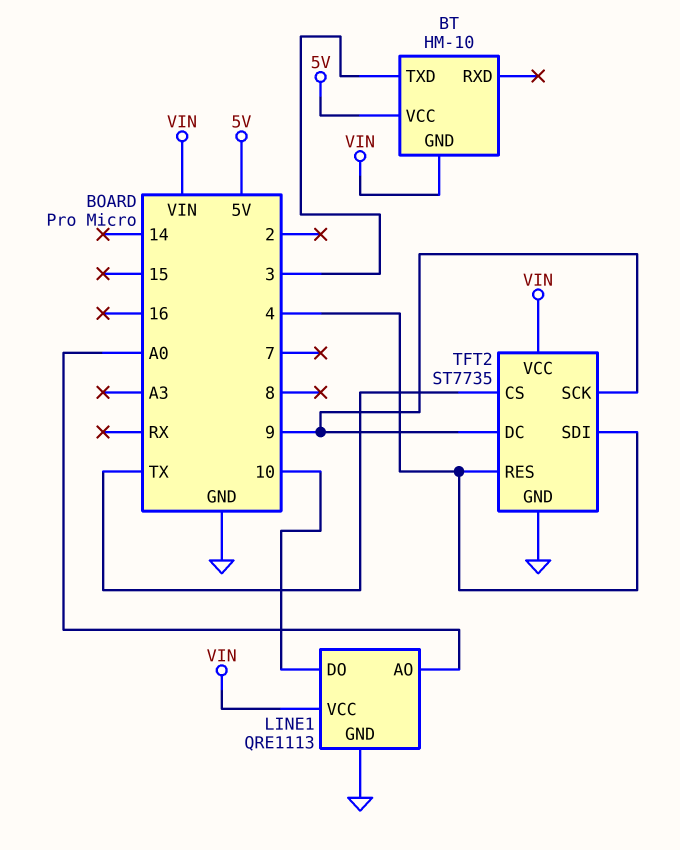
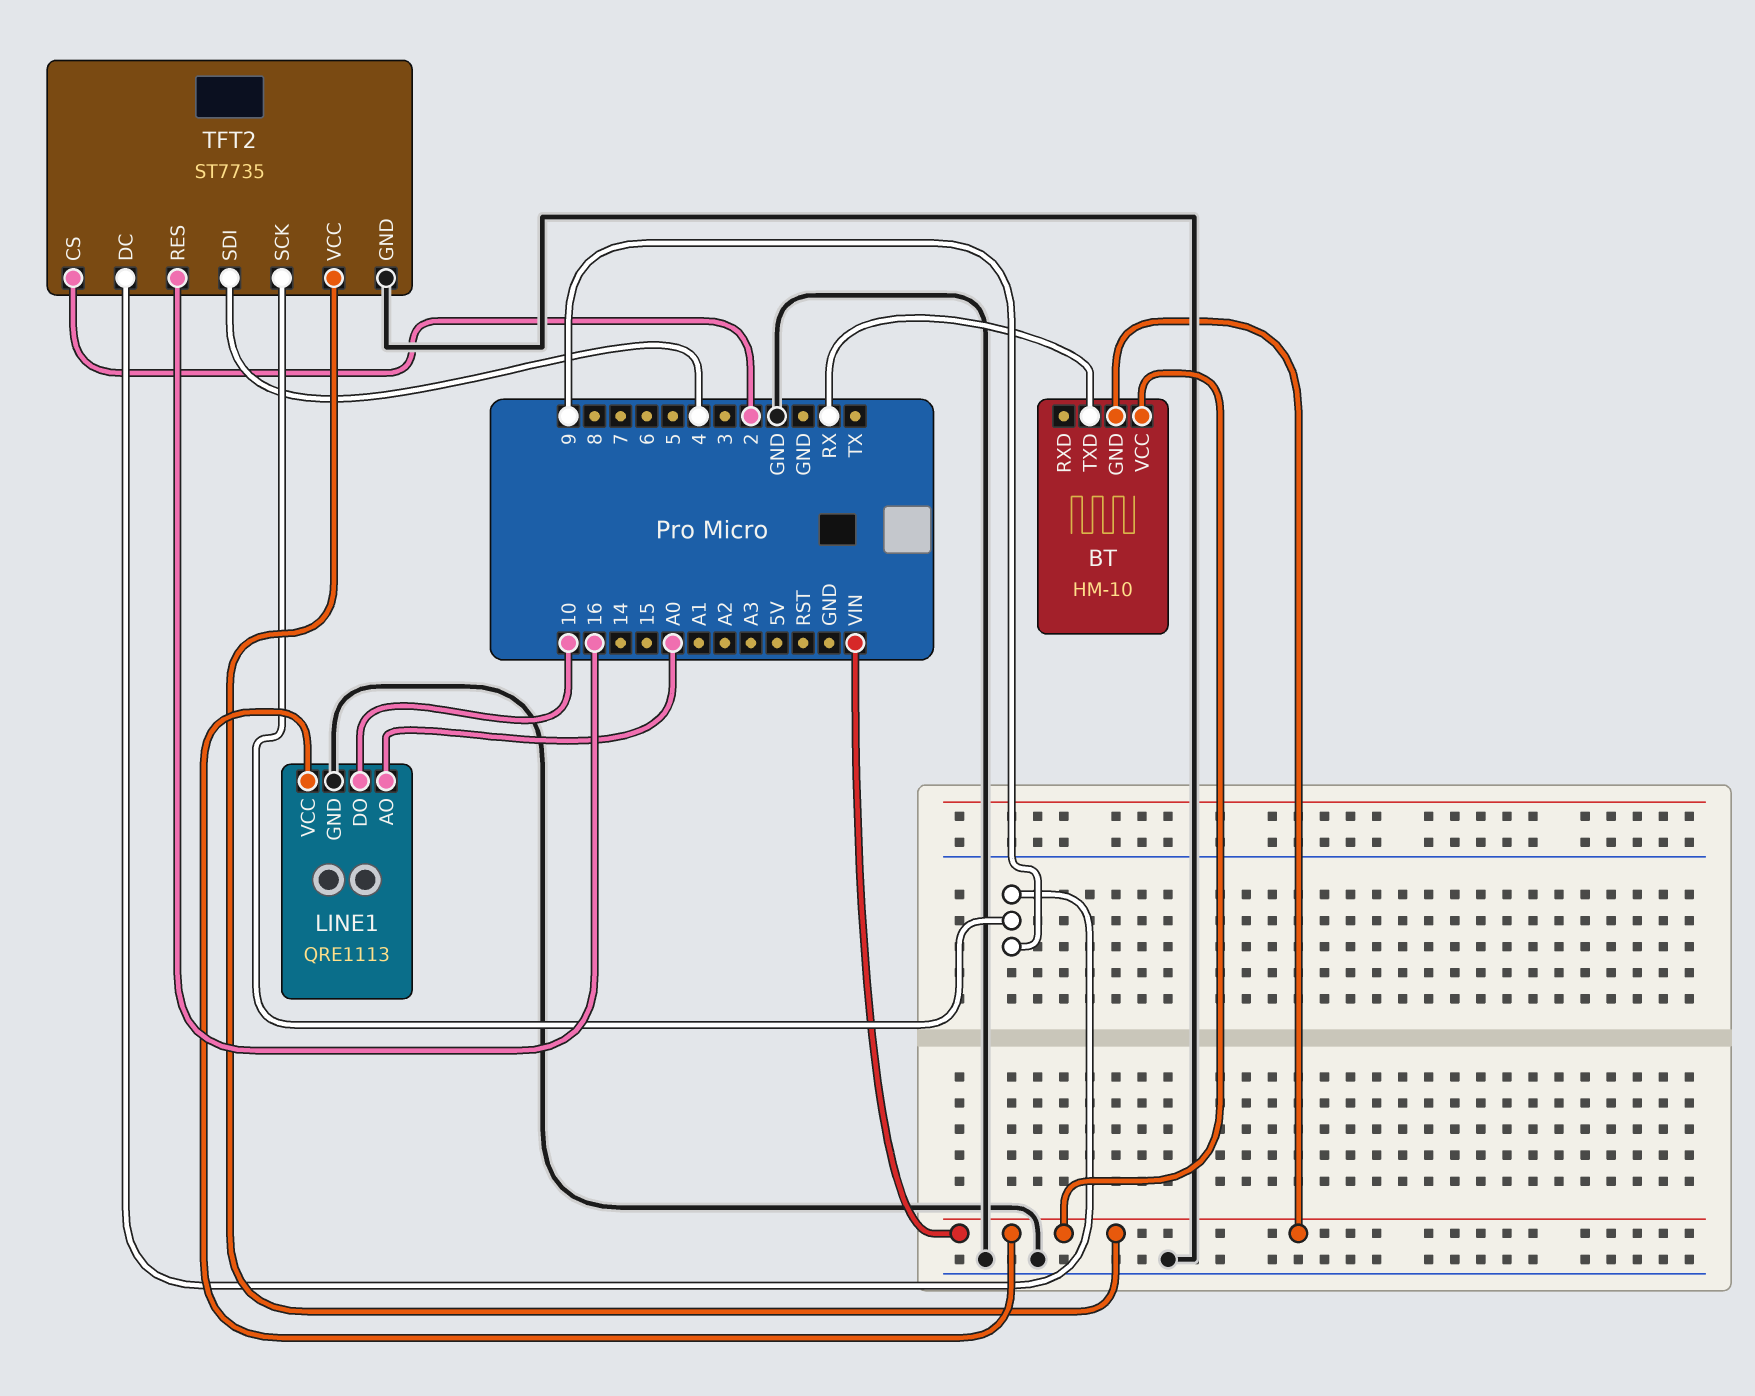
BT pin TXD: 3 -> RX
BT pin VCC: 5V -> VIN
TFT2 pin CS: TX -> 2
TFT2 pin RES: 4 -> 16

